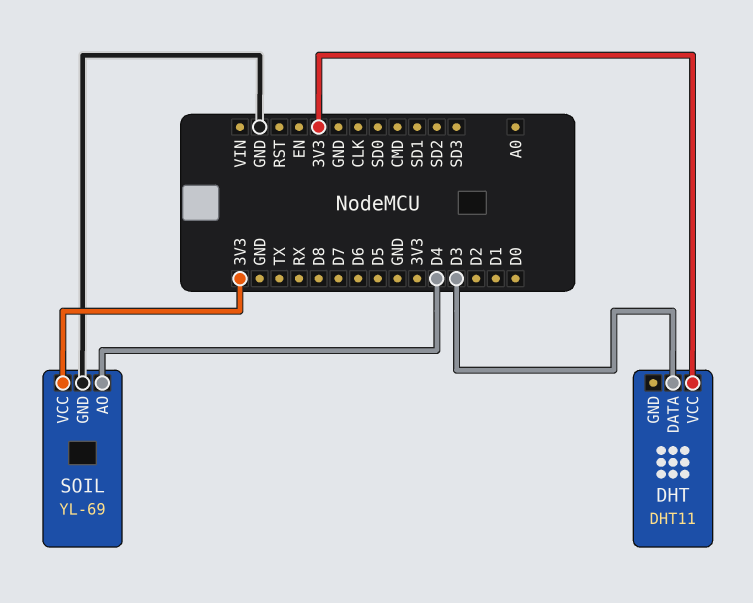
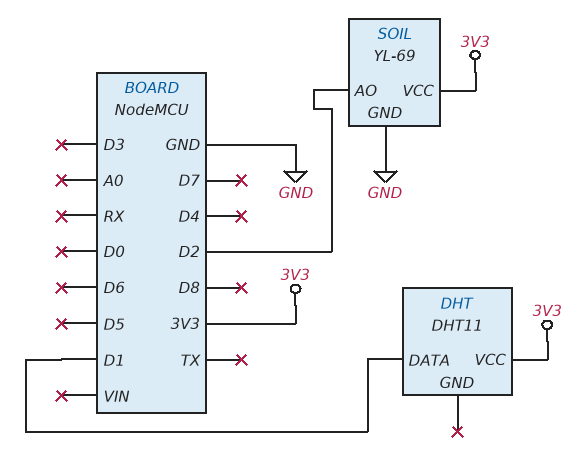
DHT pin DATA: D3 -> D1
SOIL pin AO: D4 -> D2

